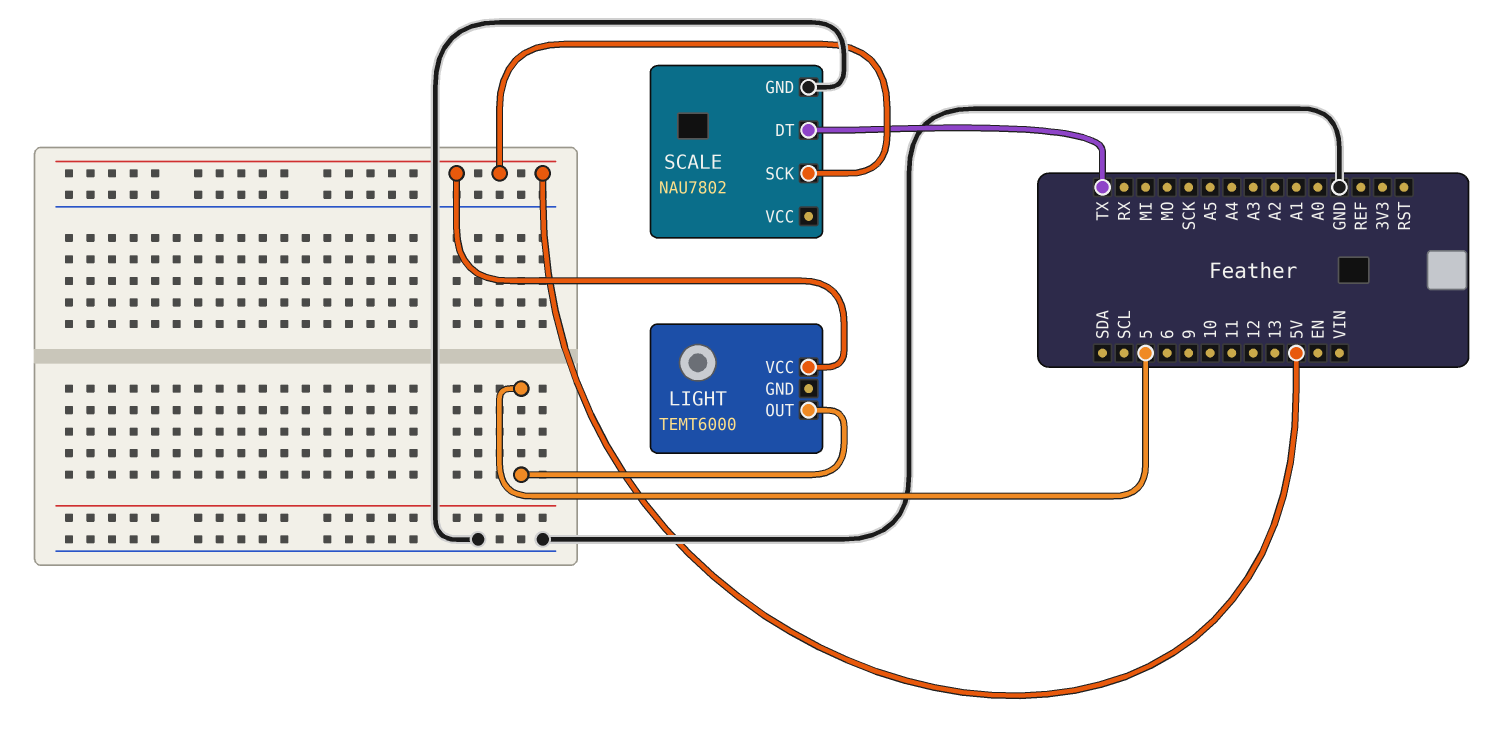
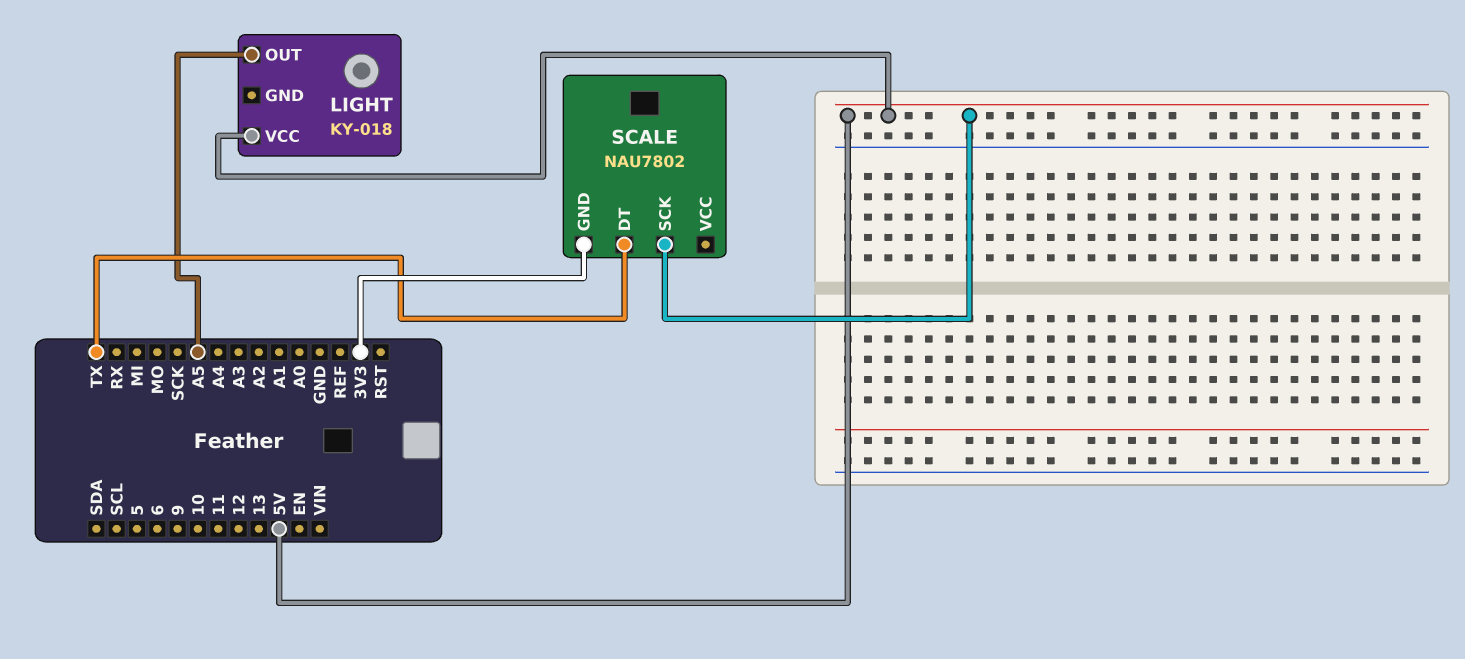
LIGHT: TEMT6000 -> KY-018
LIGHT pin OUT: 5 -> A5
SCALE pin GND: GND -> 3V3

